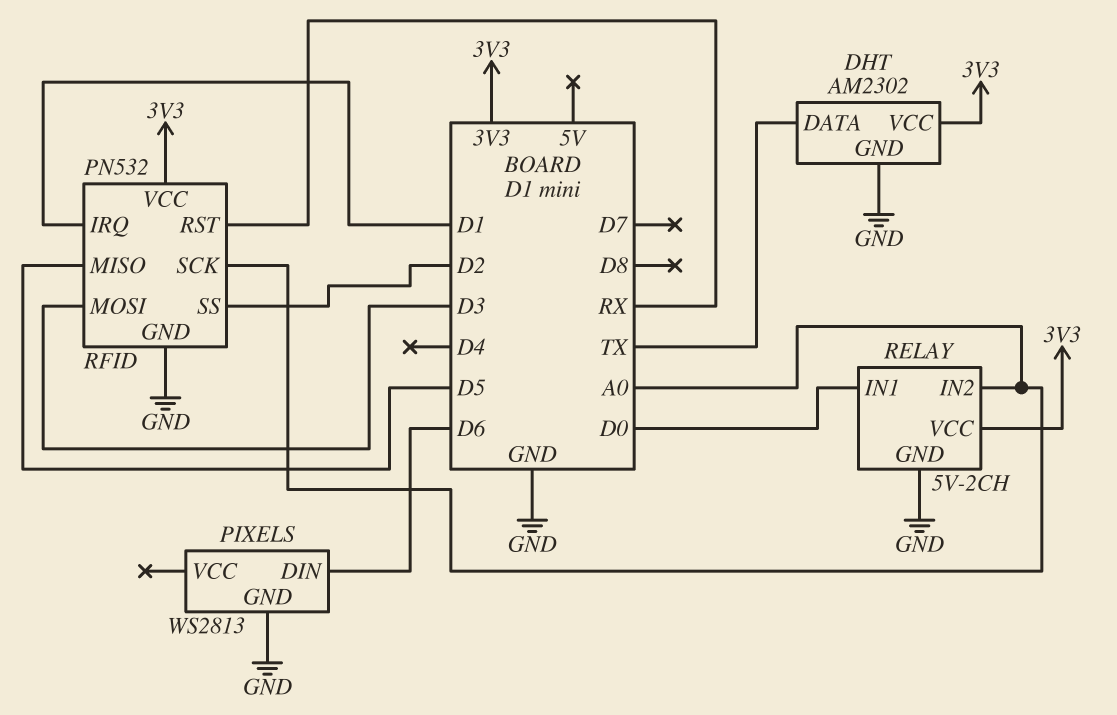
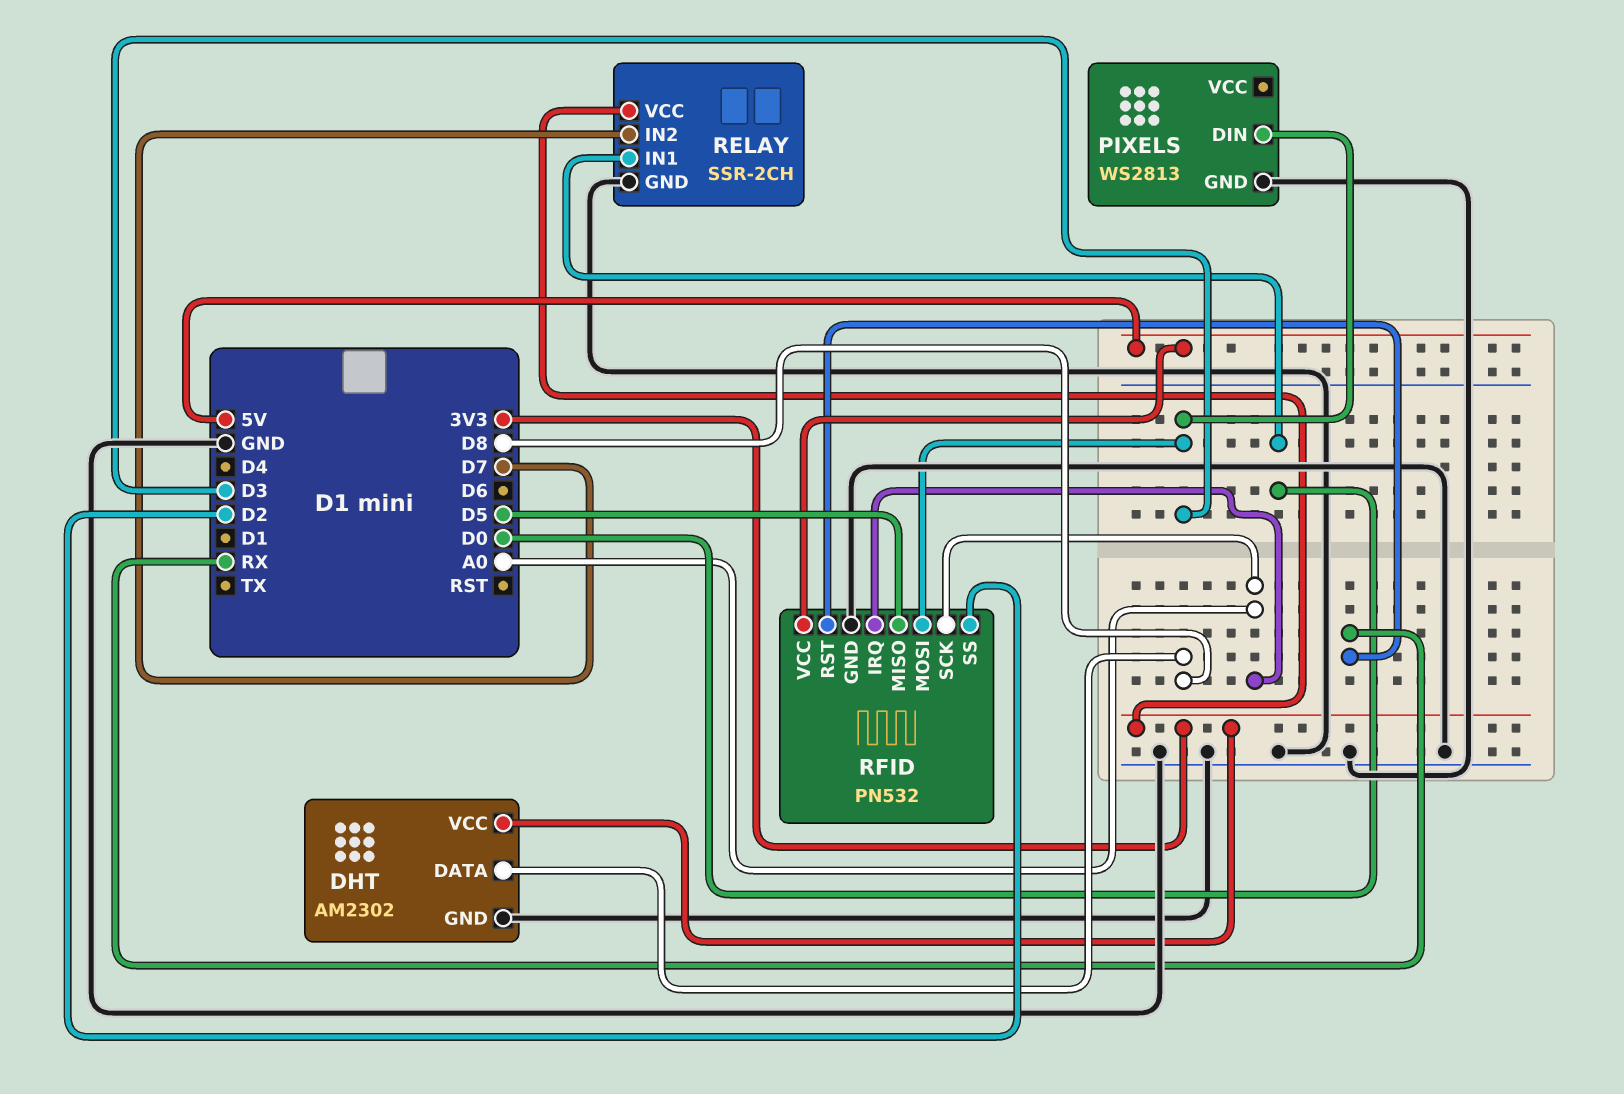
DHT pin DATA: TX -> D8
PIXELS pin DIN: D6 -> D3
RELAY: 5V-2CH -> SSR-2CH
RELAY pin IN2: A0 -> D7
RFID pin IRQ: D1 -> A0
RFID pin VCC: 3V3 -> 5V

